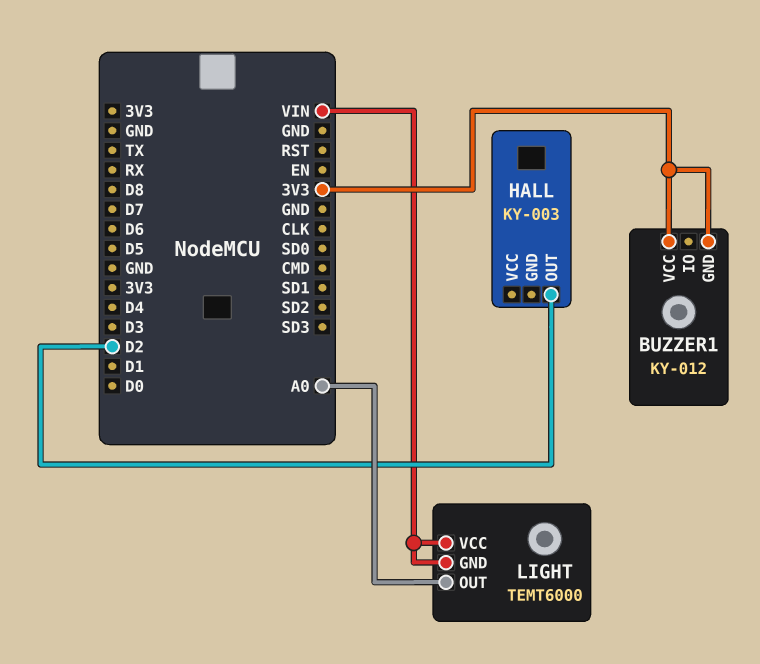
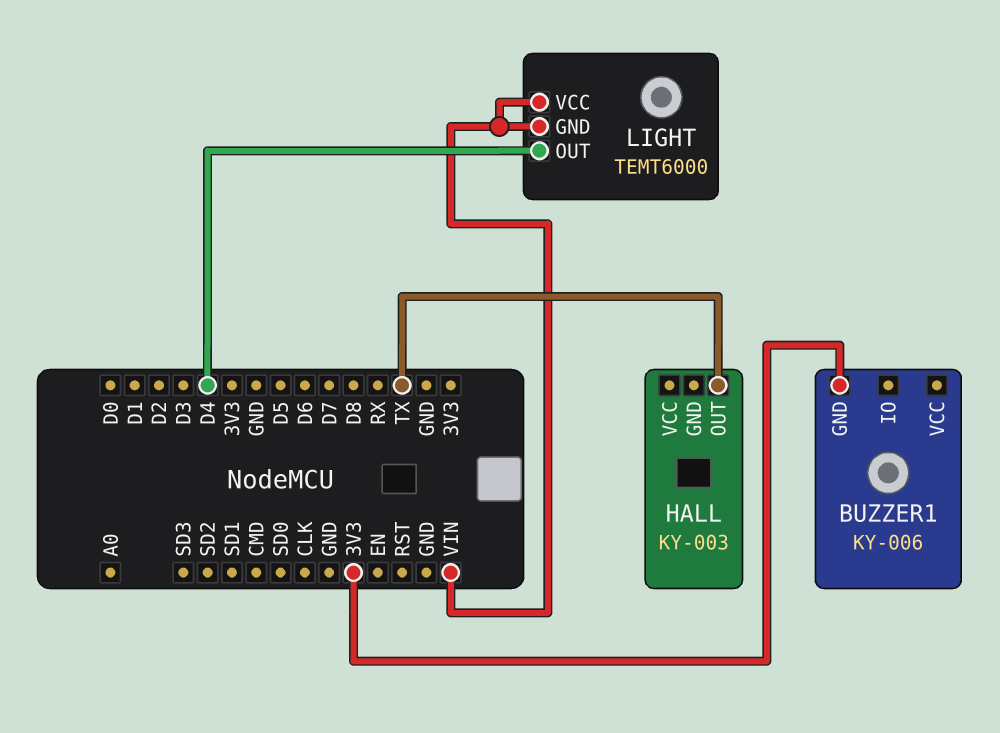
BUZZER1: KY-012 -> KY-006
BUZZER1 pin VCC: 3V3 -> none
HALL pin OUT: D2 -> TX
LIGHT pin OUT: A0 -> D4

